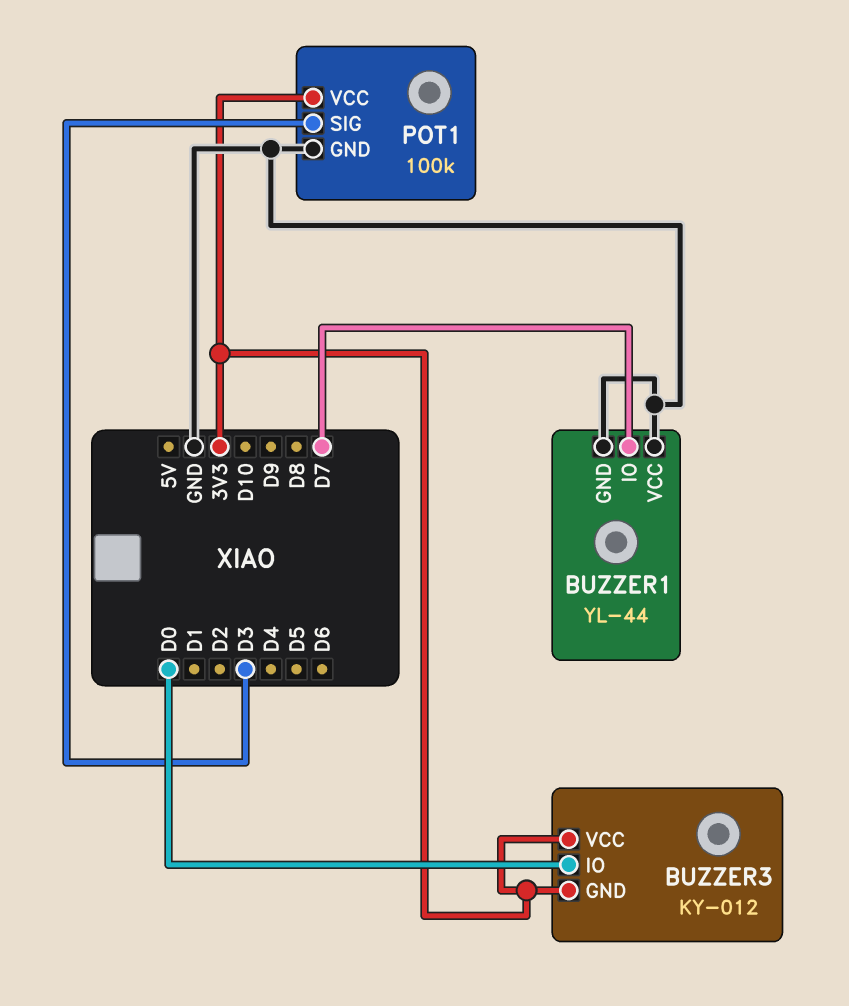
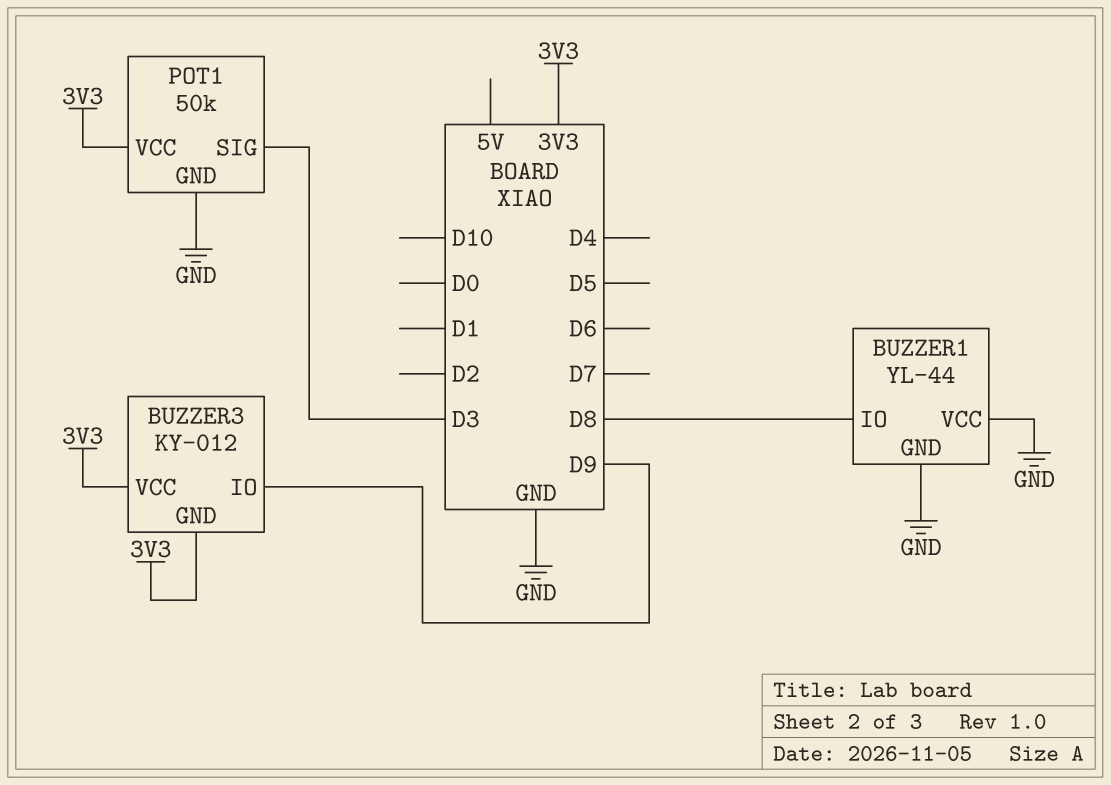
BUZZER1 pin IO: D7 -> D8
BUZZER3 pin IO: D0 -> D9
POT1: 100k -> 50k

